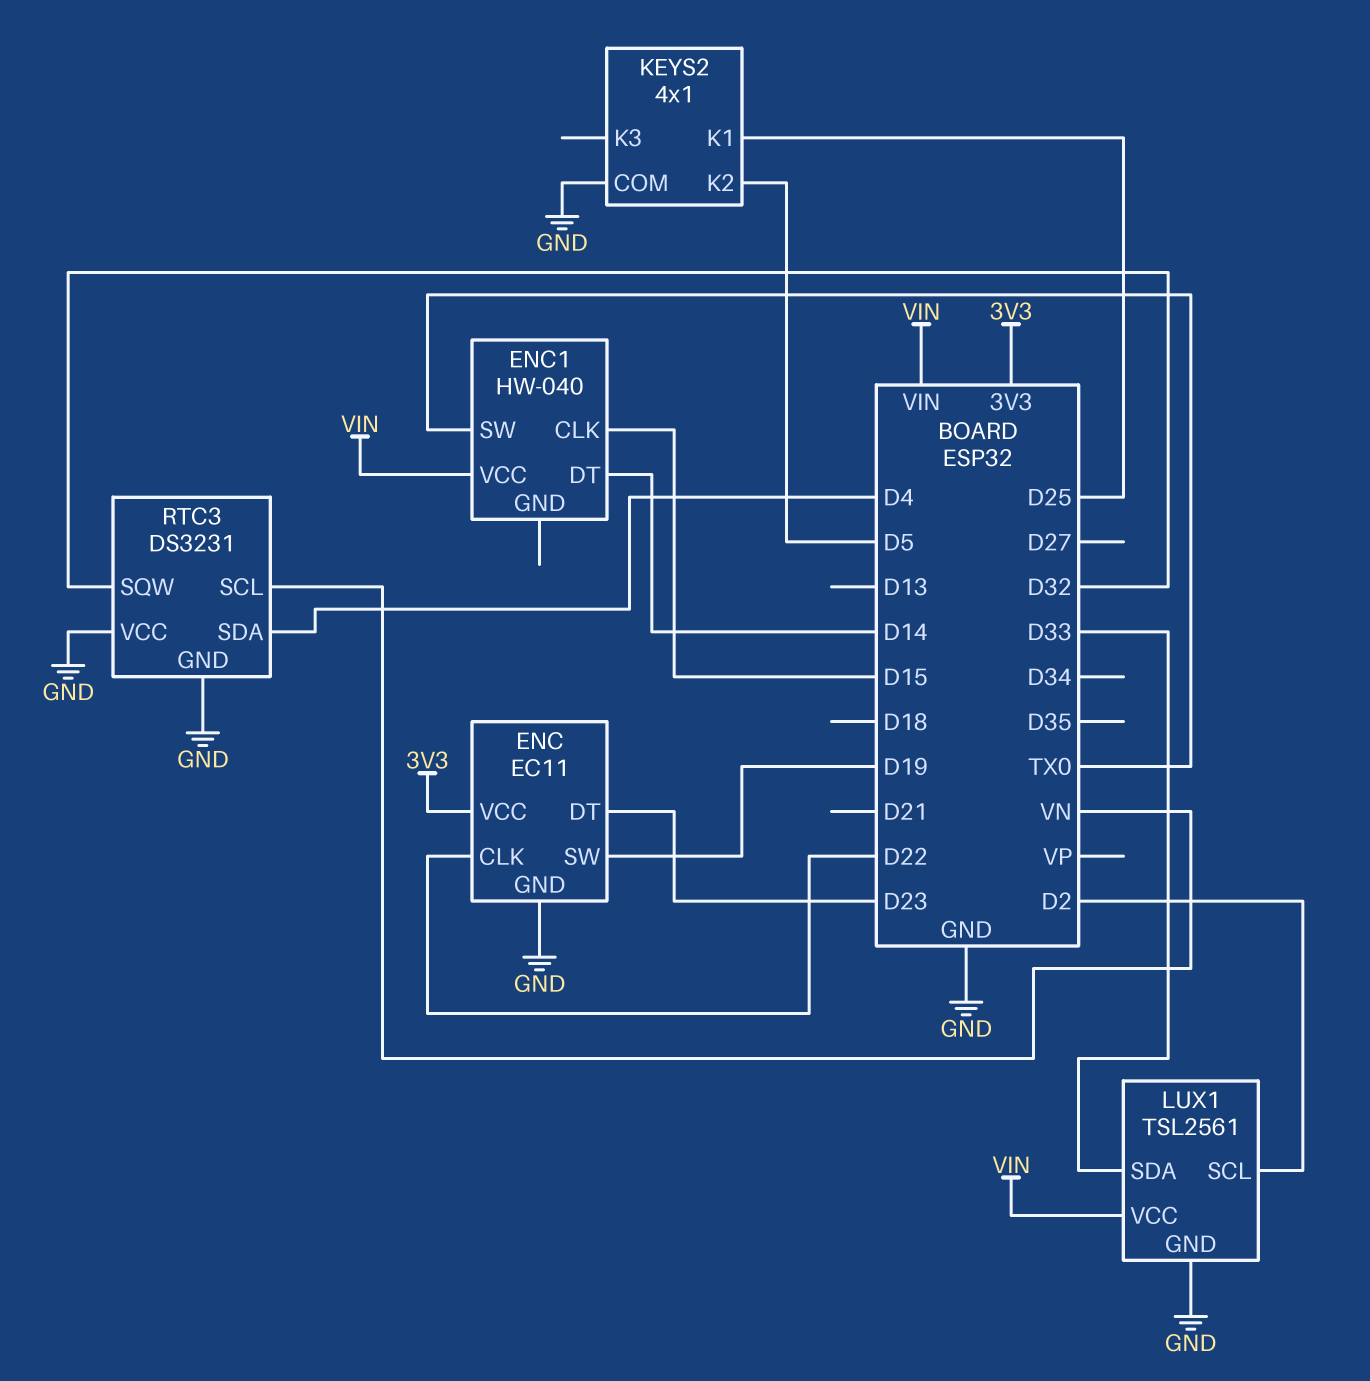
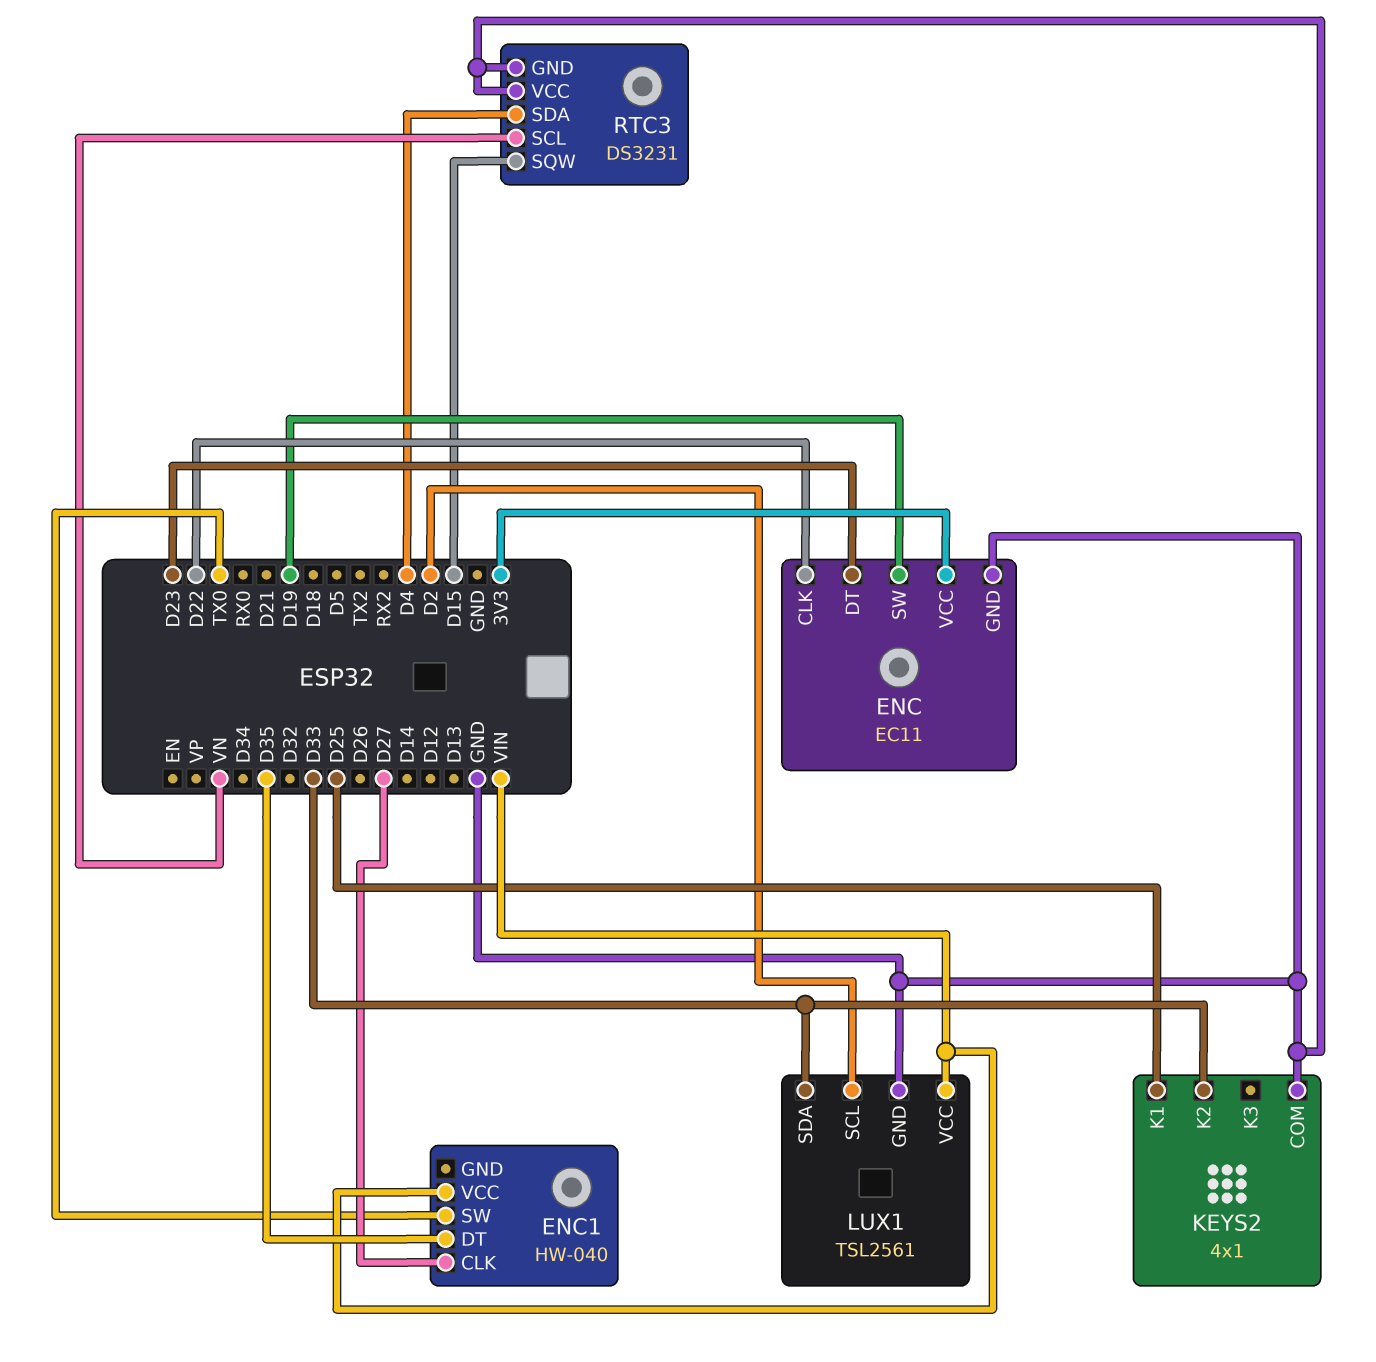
ENC1 pin CLK: D15 -> D27
ENC1 pin DT: D14 -> D35
KEYS2 pin K2: D5 -> D33
RTC3 pin SQW: D32 -> D15

